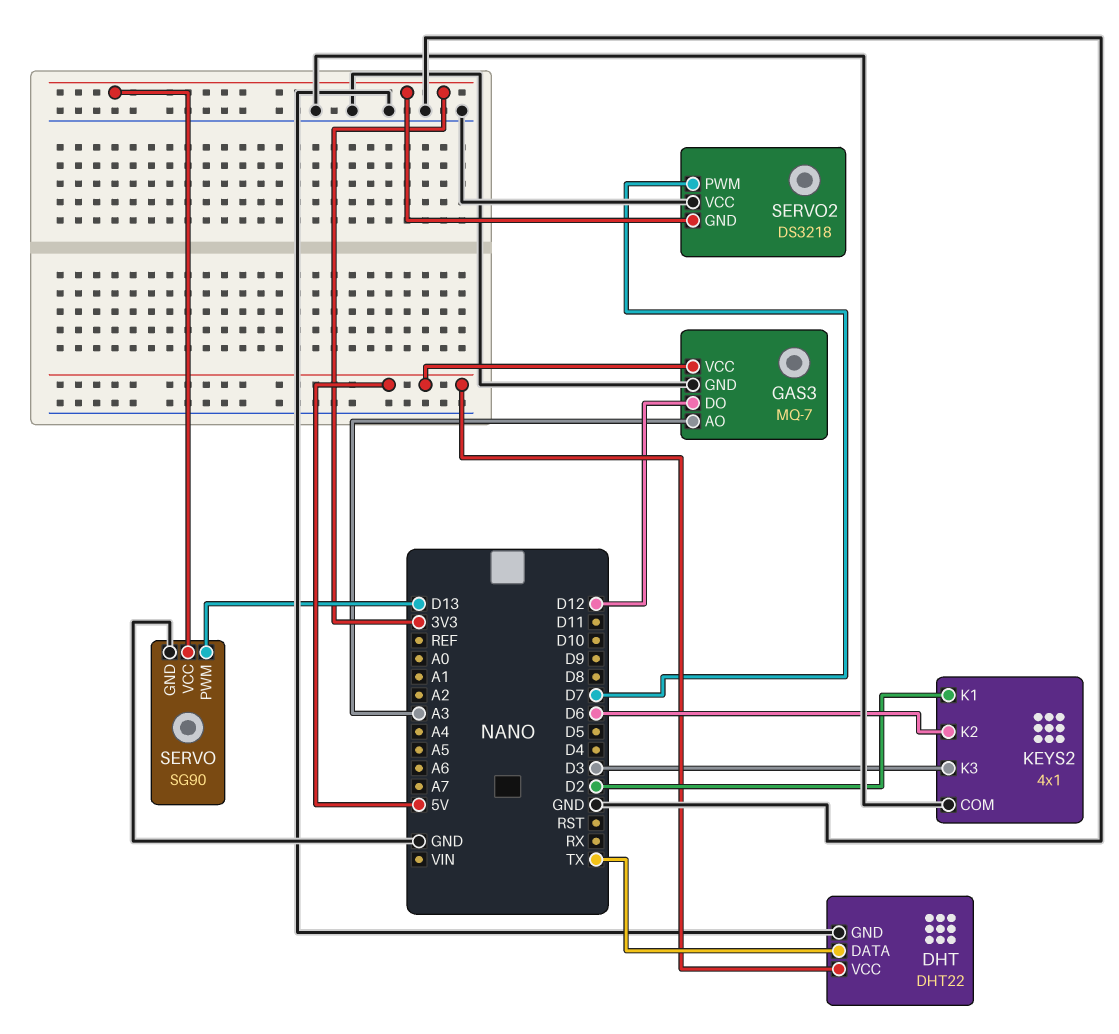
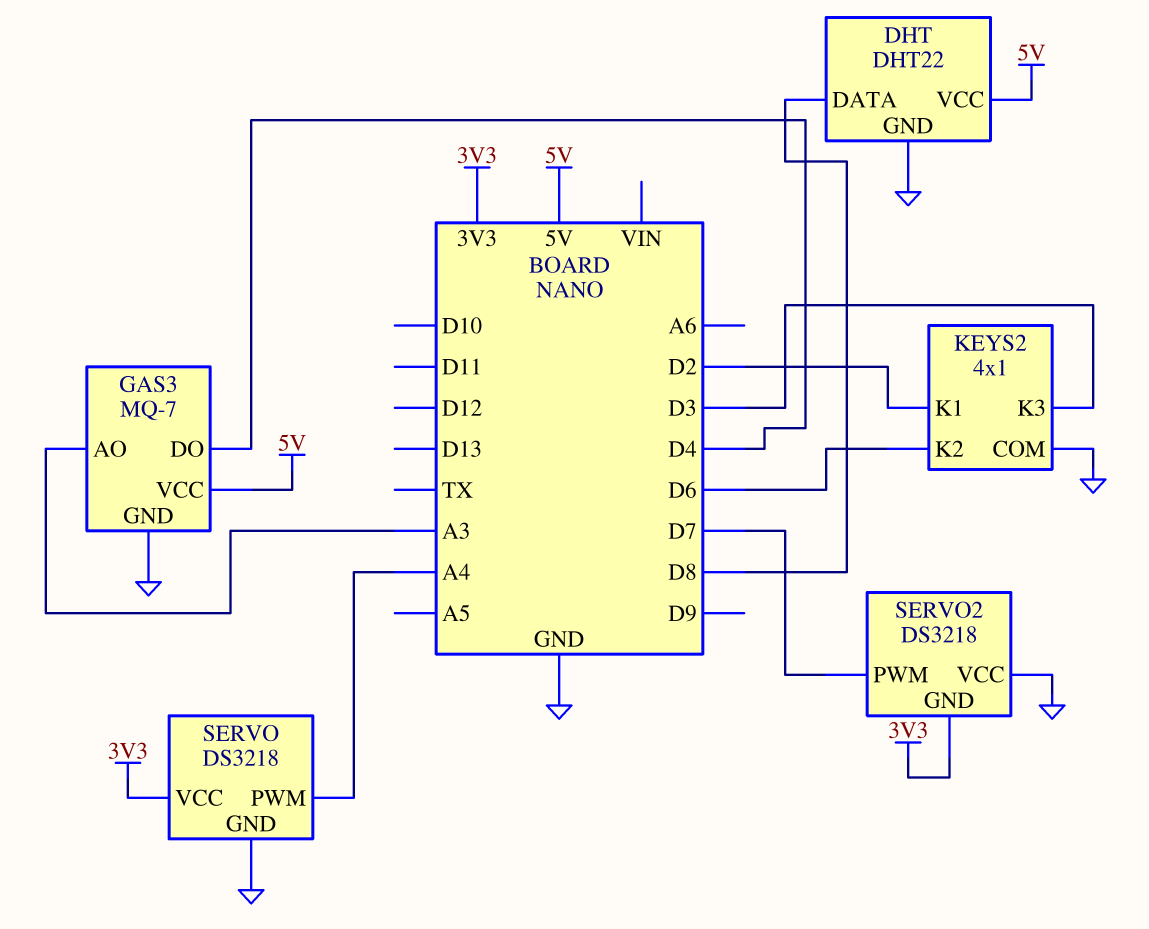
DHT pin DATA: TX -> D8
GAS3 pin DO: D12 -> D4
SERVO: SG90 -> DS3218
SERVO pin PWM: D13 -> A4

